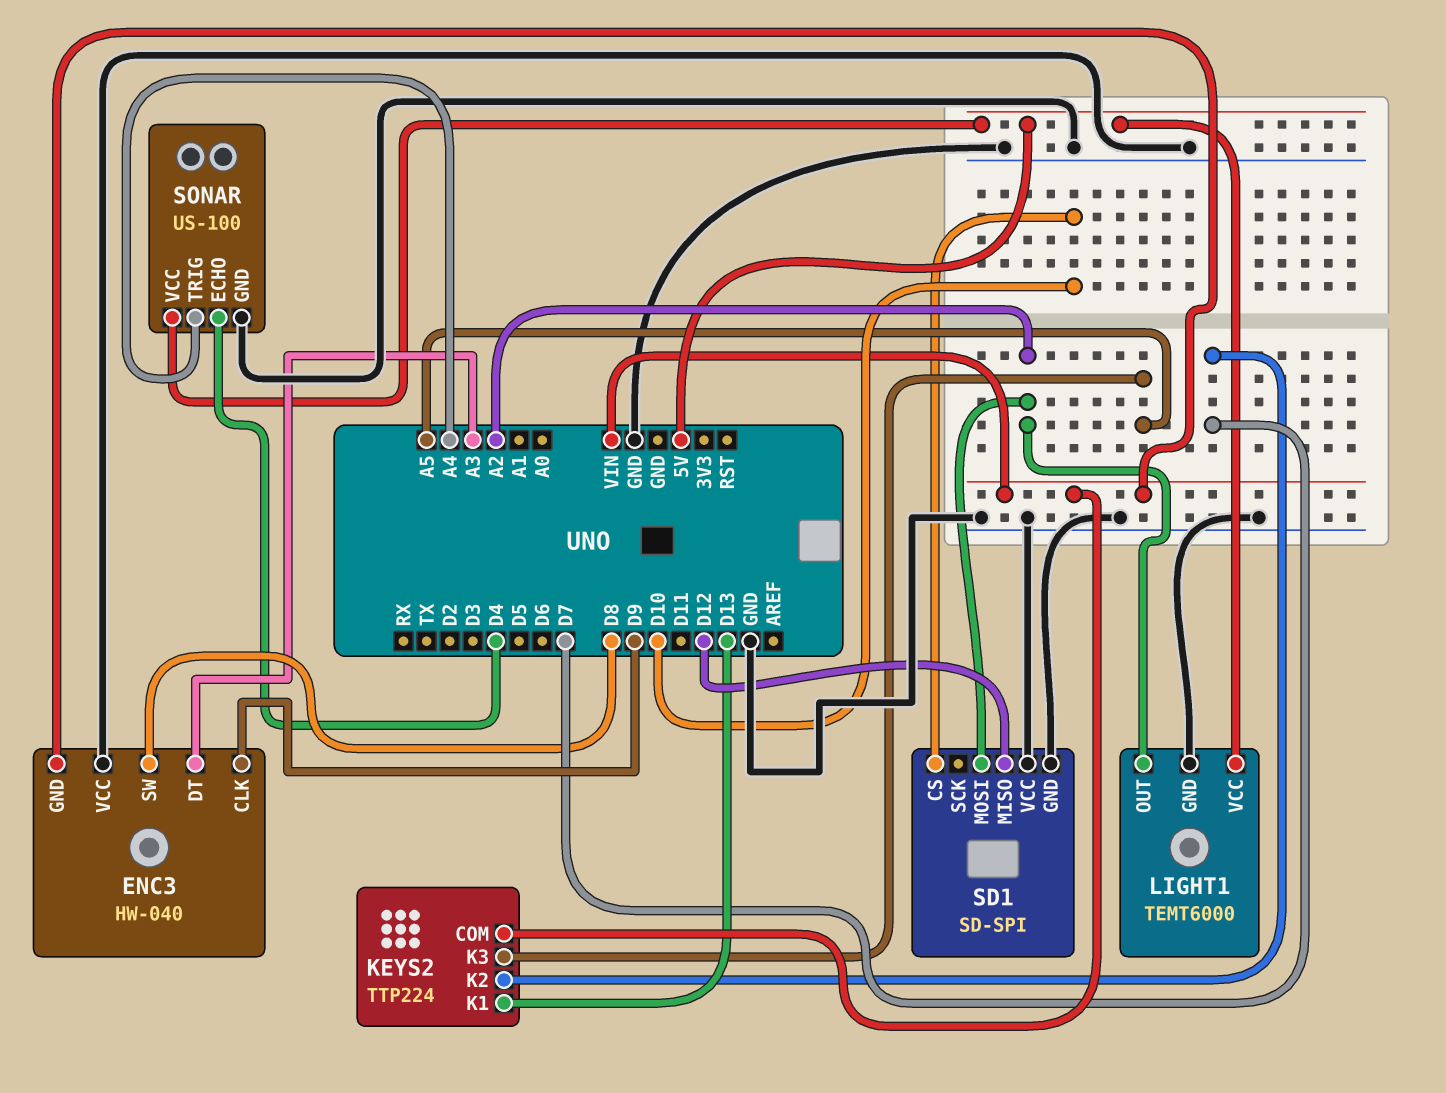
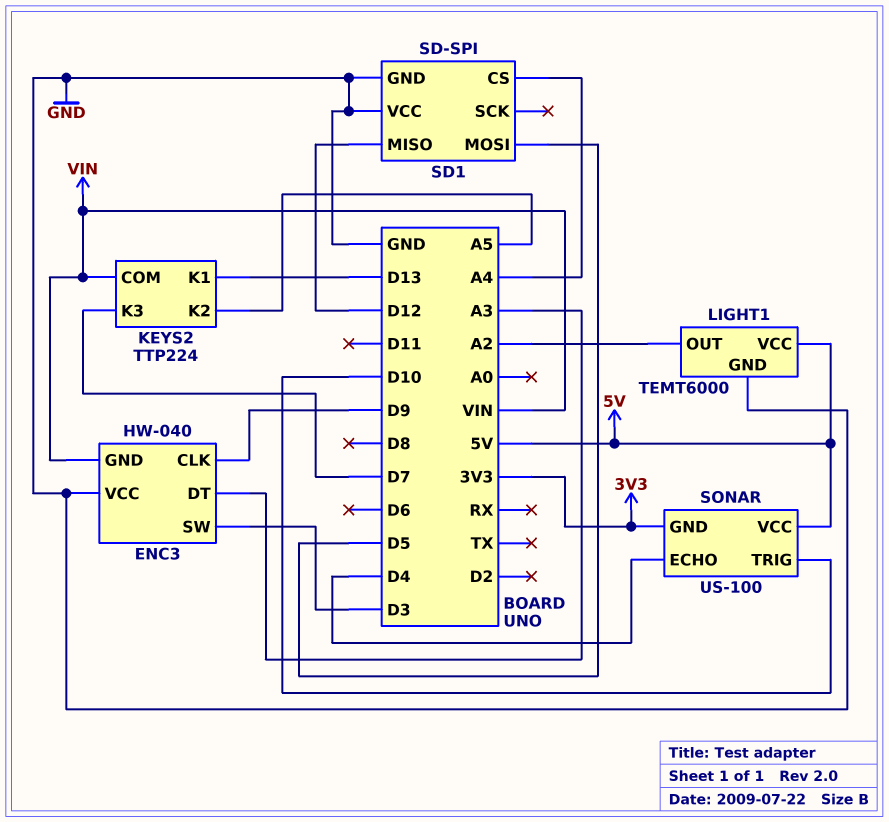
ENC3 pin SW: D8 -> D3
KEYS2 pin K2: D7 -> A5
KEYS2 pin K3: A5 -> D7
SD1 pin CS: D10 -> A4
SD1 pin MOSI: A2 -> D5
SONAR pin GND: GND -> 3V3
SONAR pin TRIG: A4 -> D10

